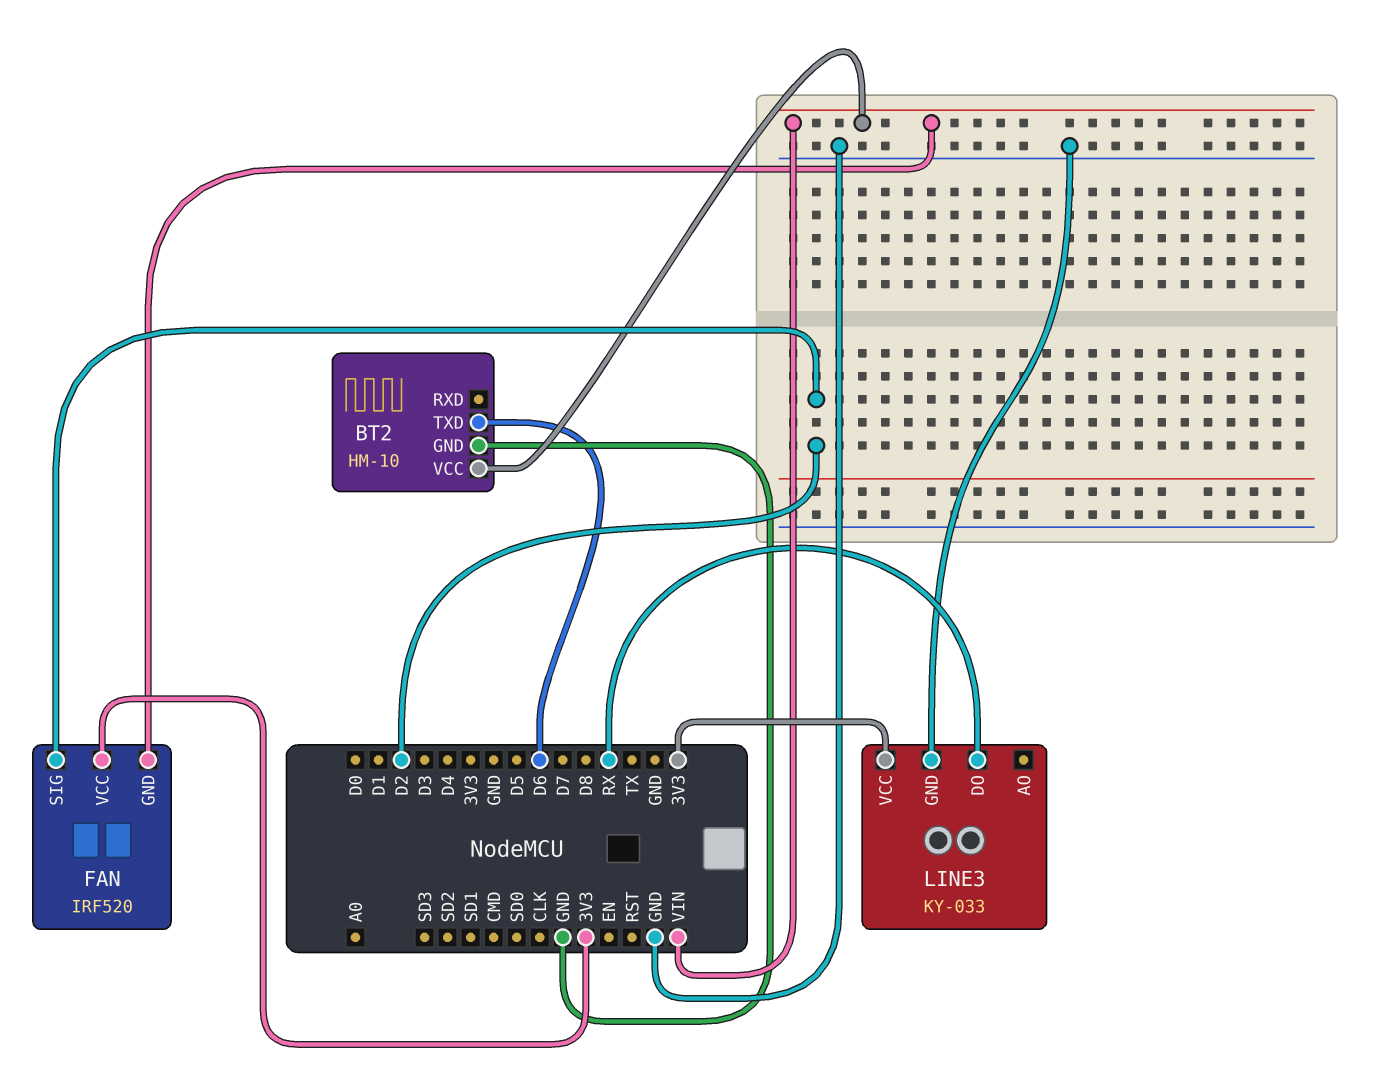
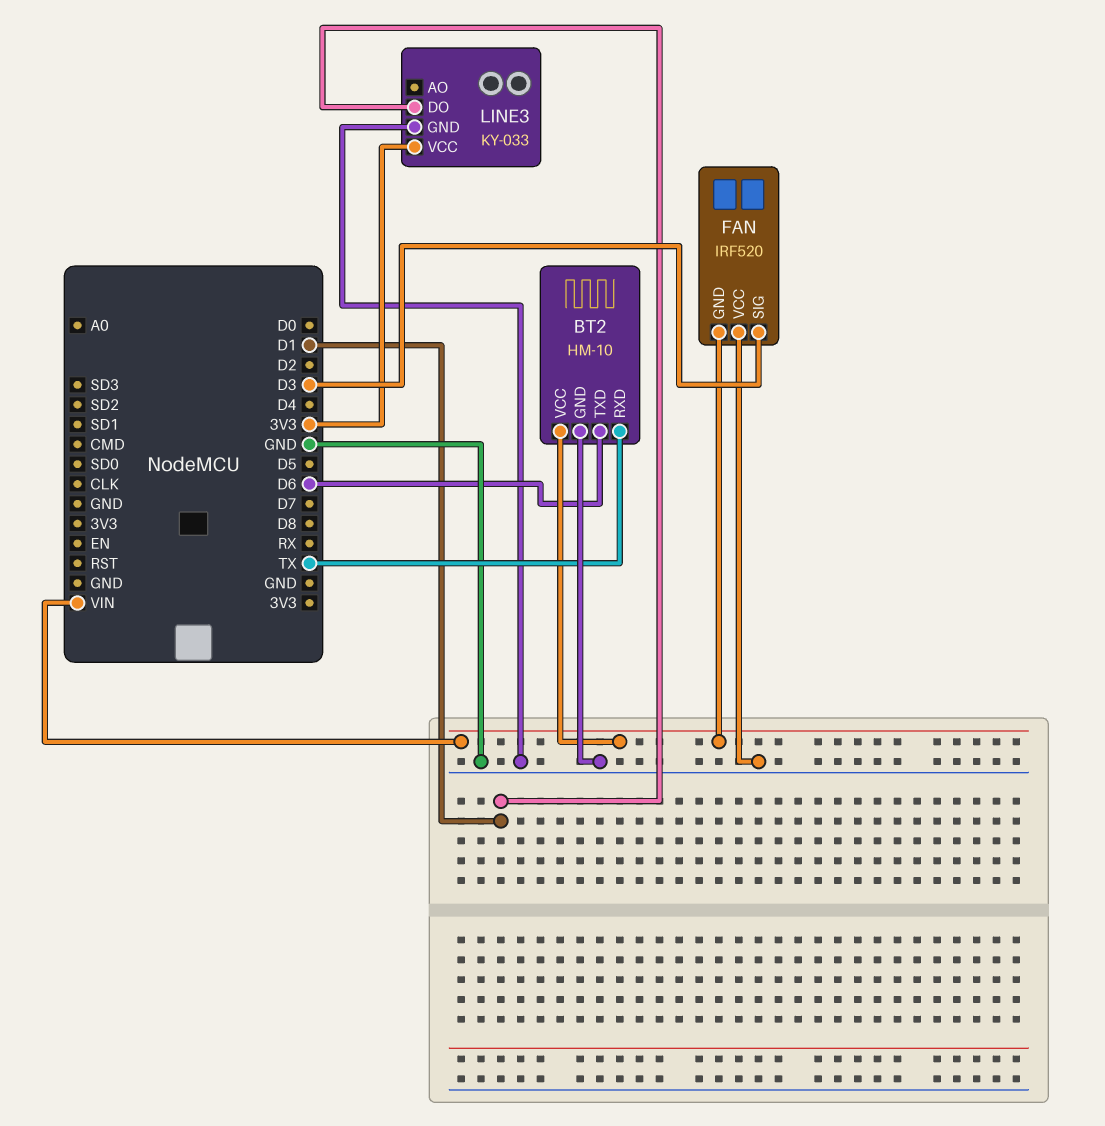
BT2 pin RXD: none -> TX
FAN pin SIG: D2 -> D3
FAN pin VCC: 3V3 -> GND
LINE3 pin DO: RX -> D1

